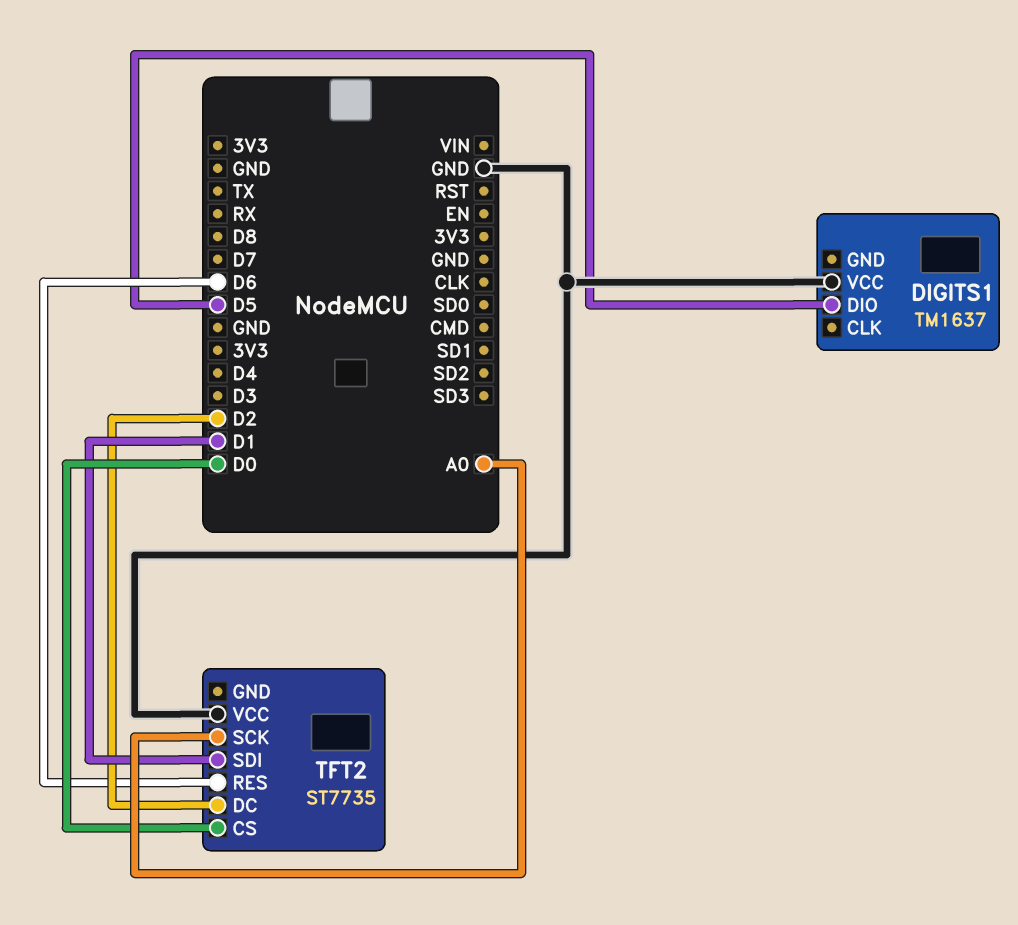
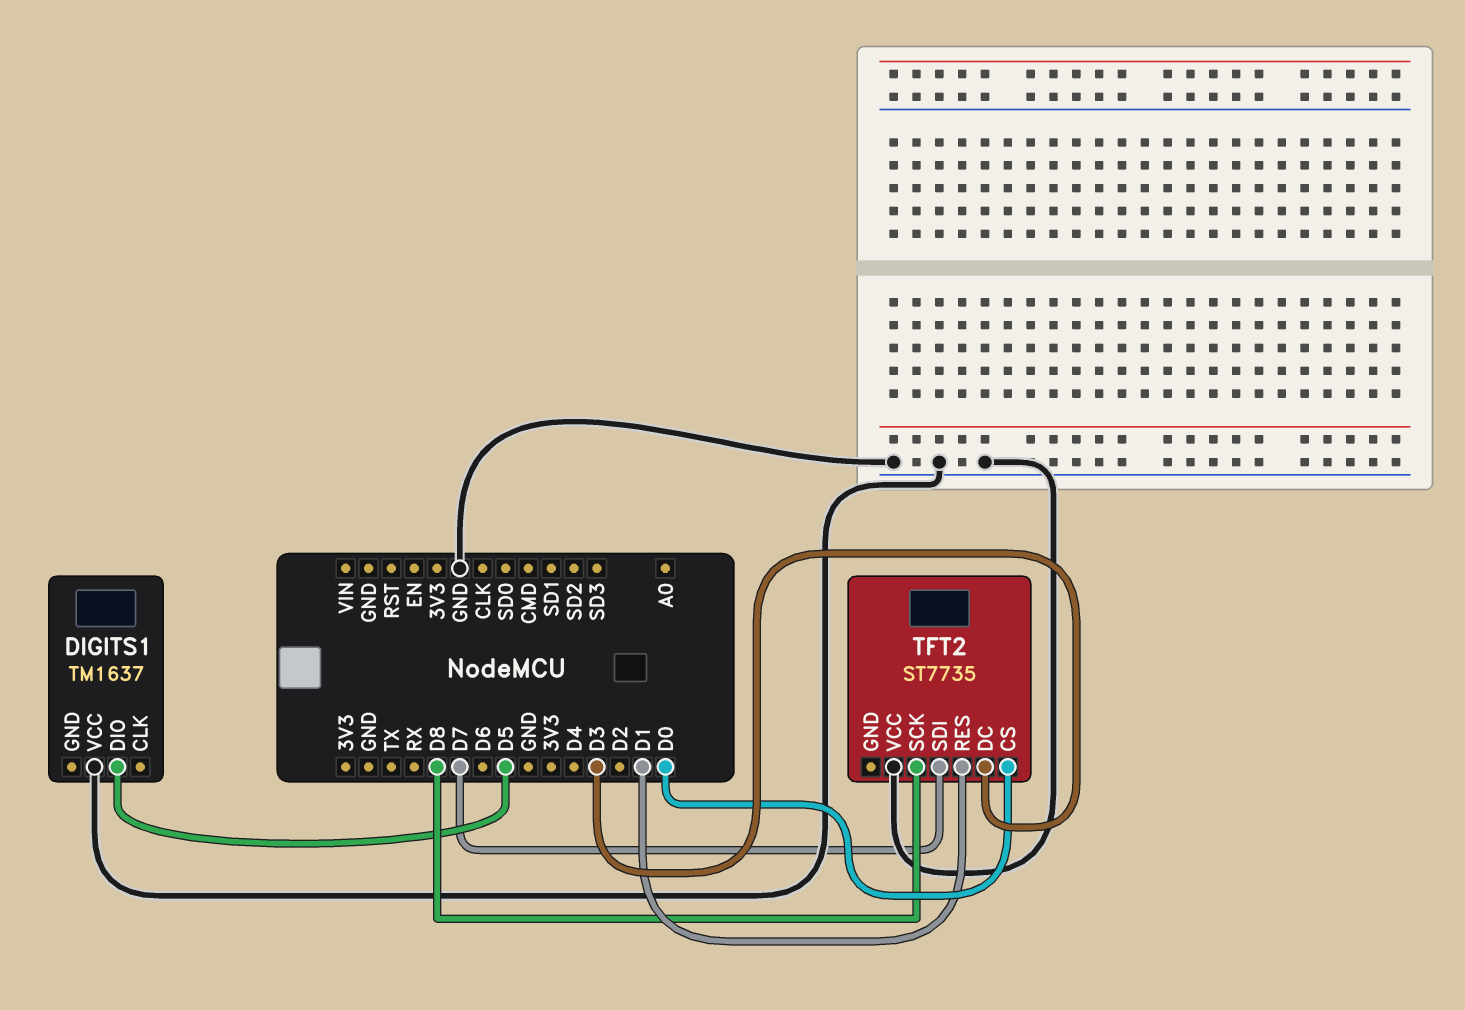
TFT2 pin DC: D2 -> D3
TFT2 pin RES: D6 -> D1
TFT2 pin SCK: A0 -> D8
TFT2 pin SDI: D1 -> D7

